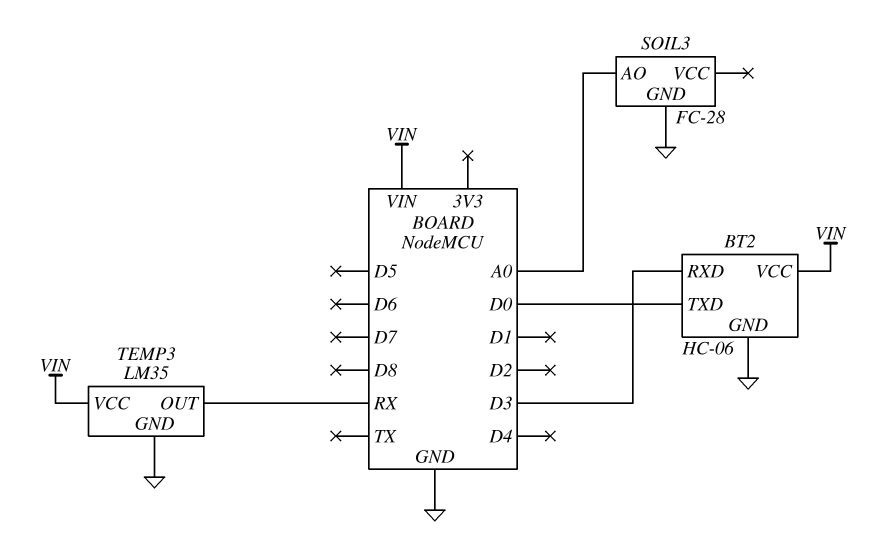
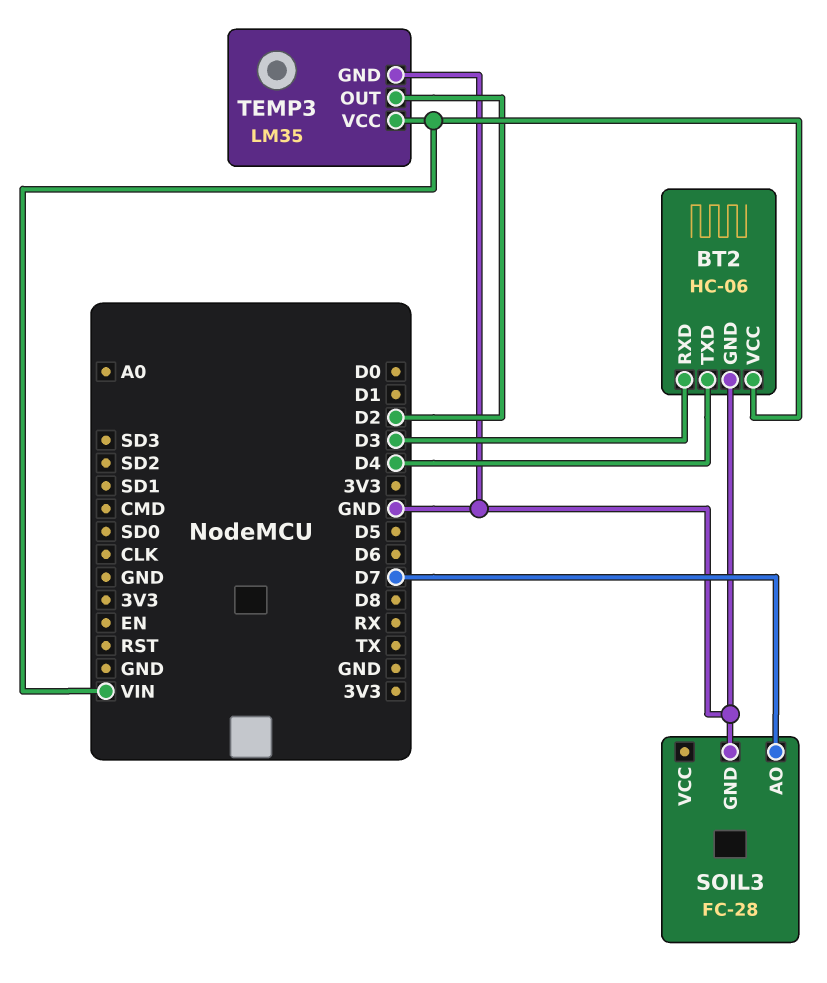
BT2 pin TXD: D0 -> D4
SOIL3 pin AO: A0 -> D7
TEMP3 pin OUT: RX -> D2

